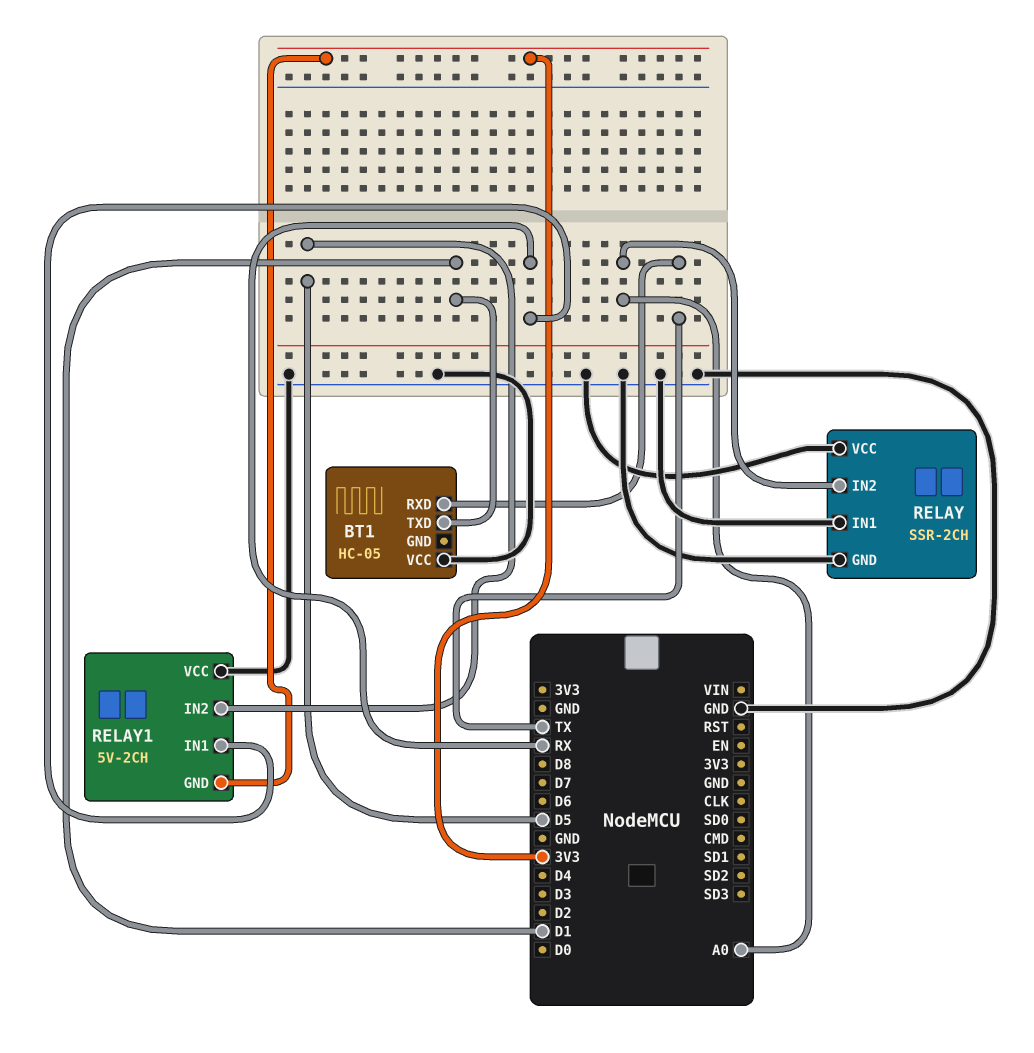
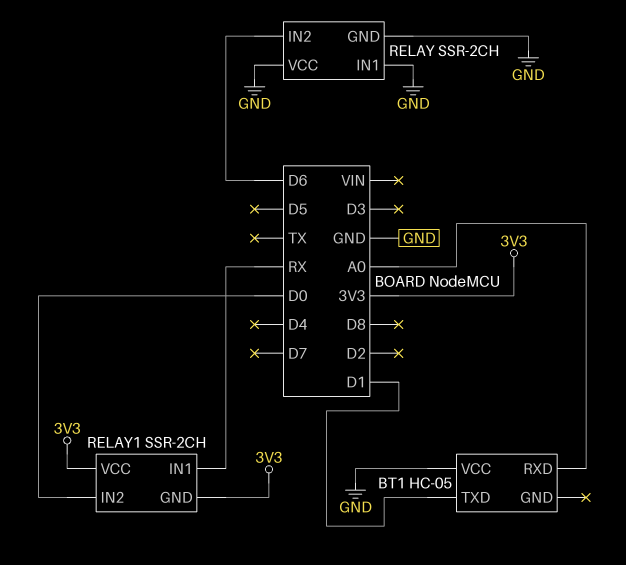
BT1 pin RXD: TX -> A0
RELAY pin IN2: A0 -> D6
RELAY1: 5V-2CH -> SSR-2CH
RELAY1 pin IN2: D5 -> D0
RELAY1 pin VCC: GND -> 3V3

